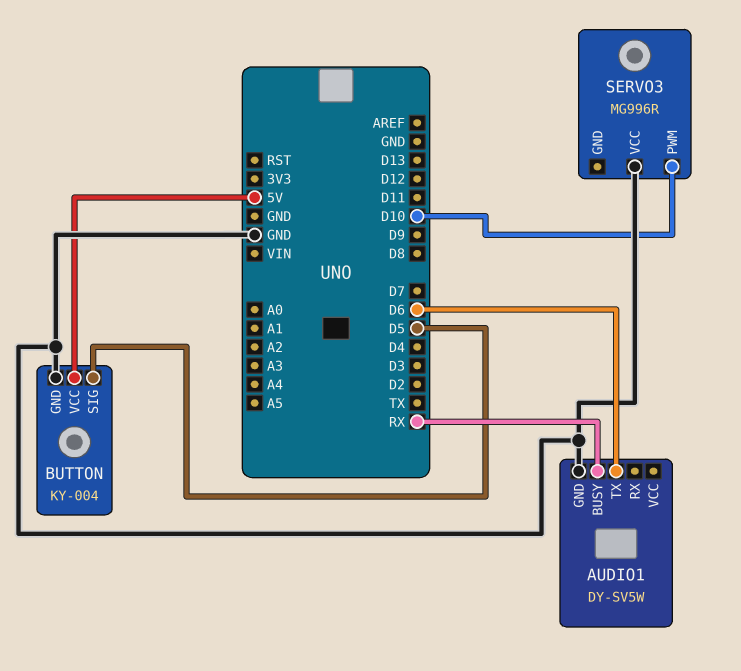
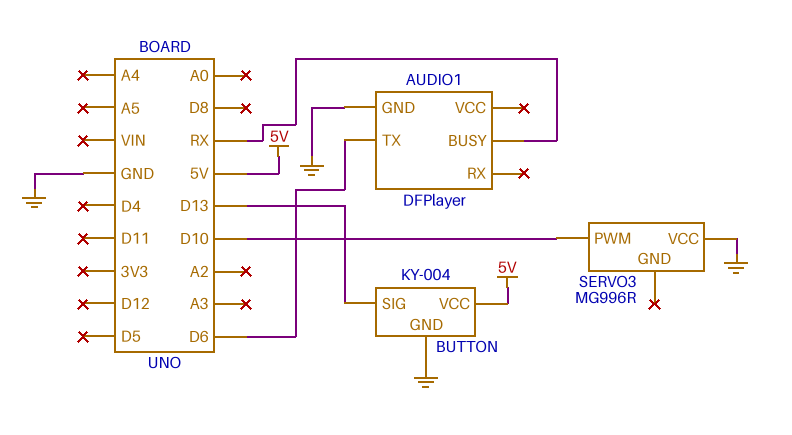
AUDIO1: DY-SV5W -> DFPlayer
BUTTON pin SIG: D5 -> D13

